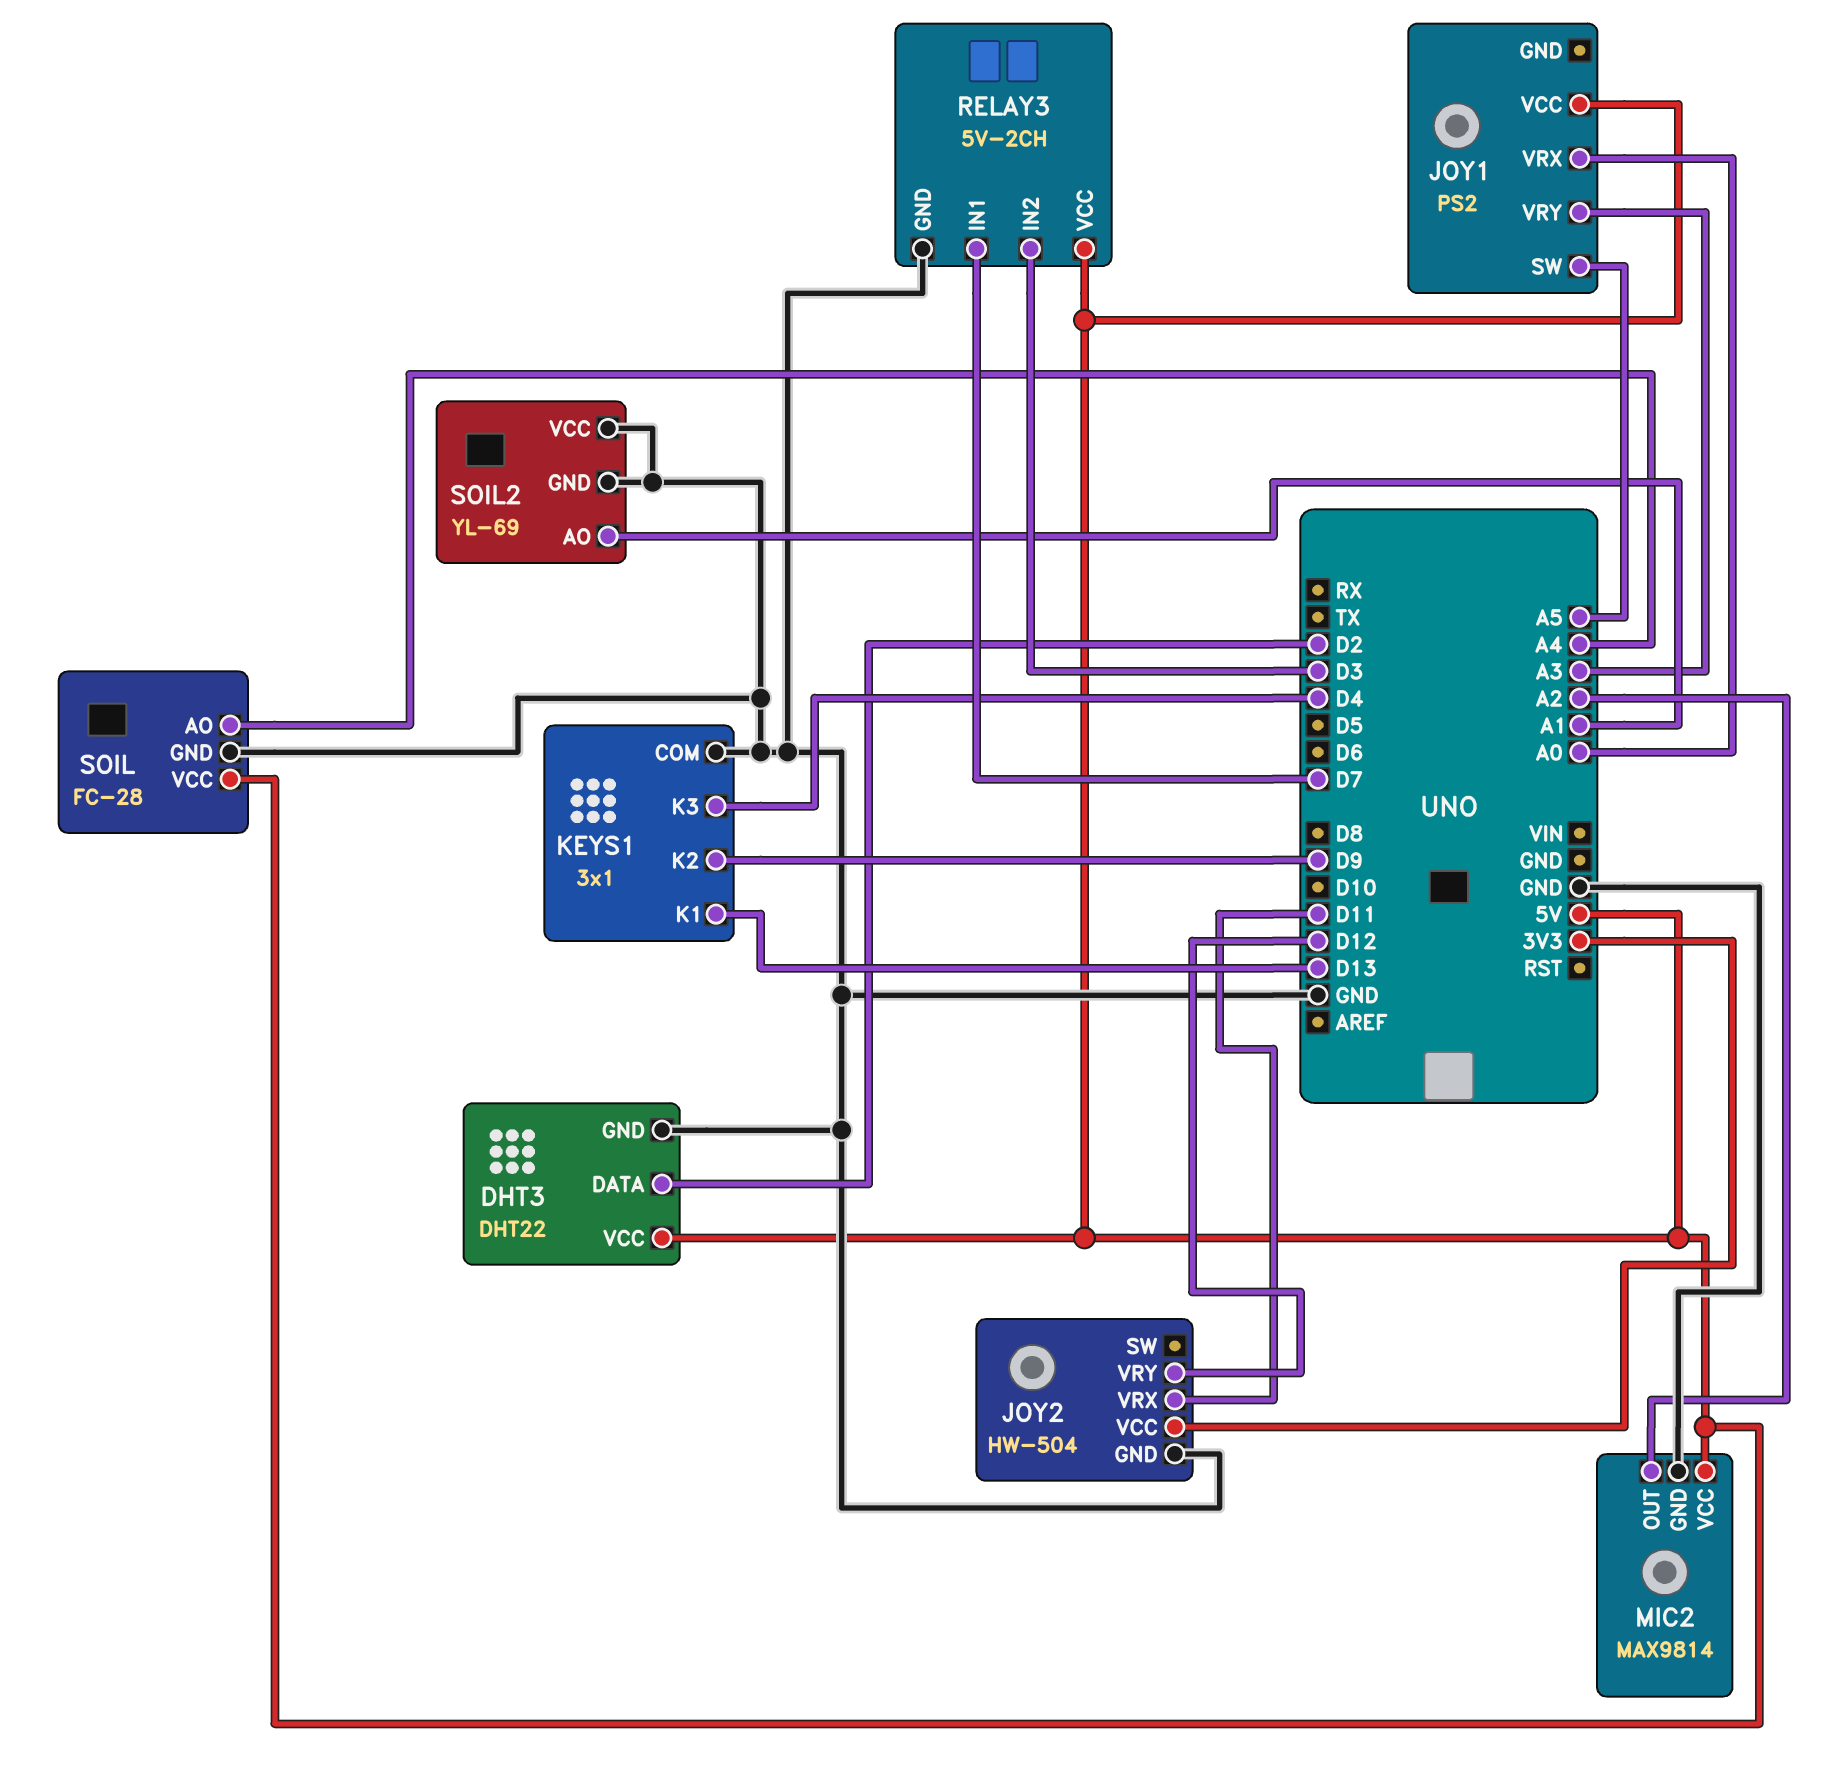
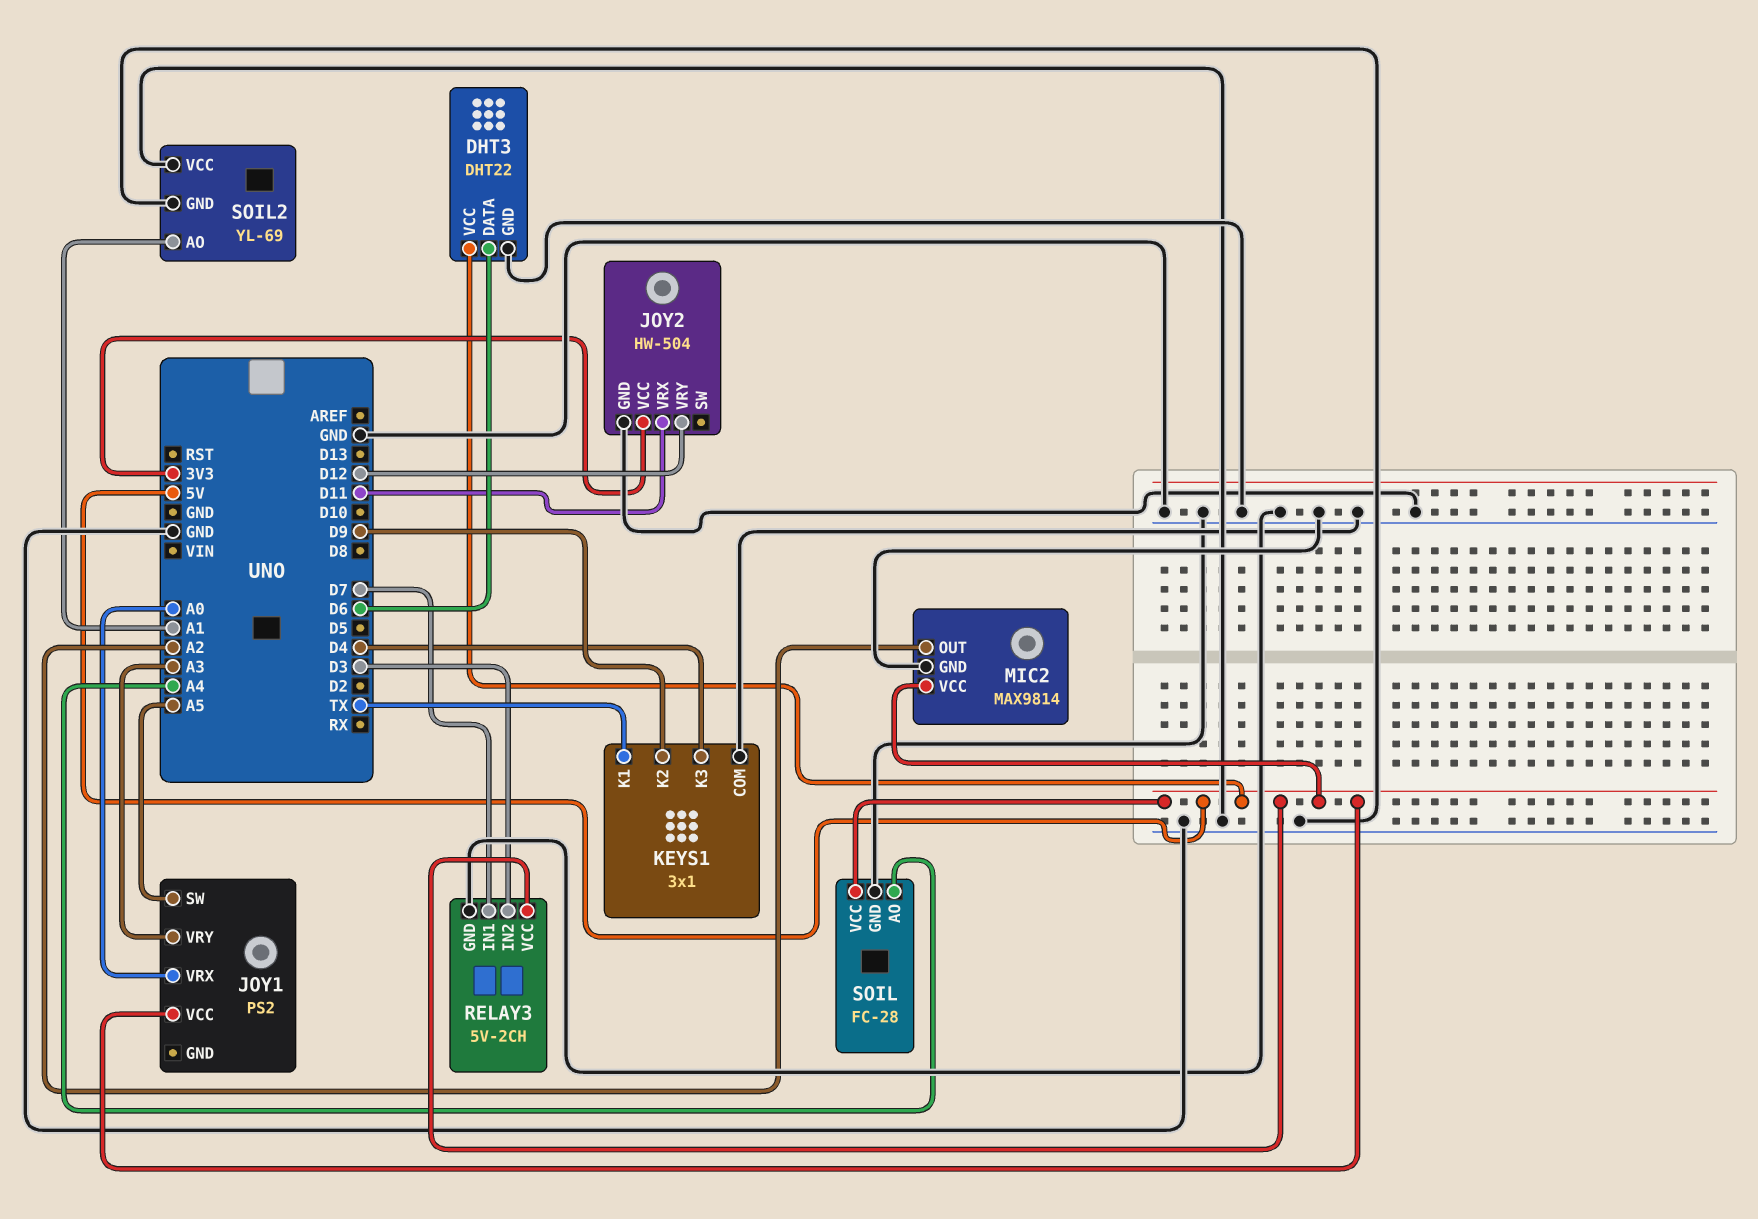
DHT3 pin DATA: D2 -> D6
KEYS1 pin K1: D13 -> TX

